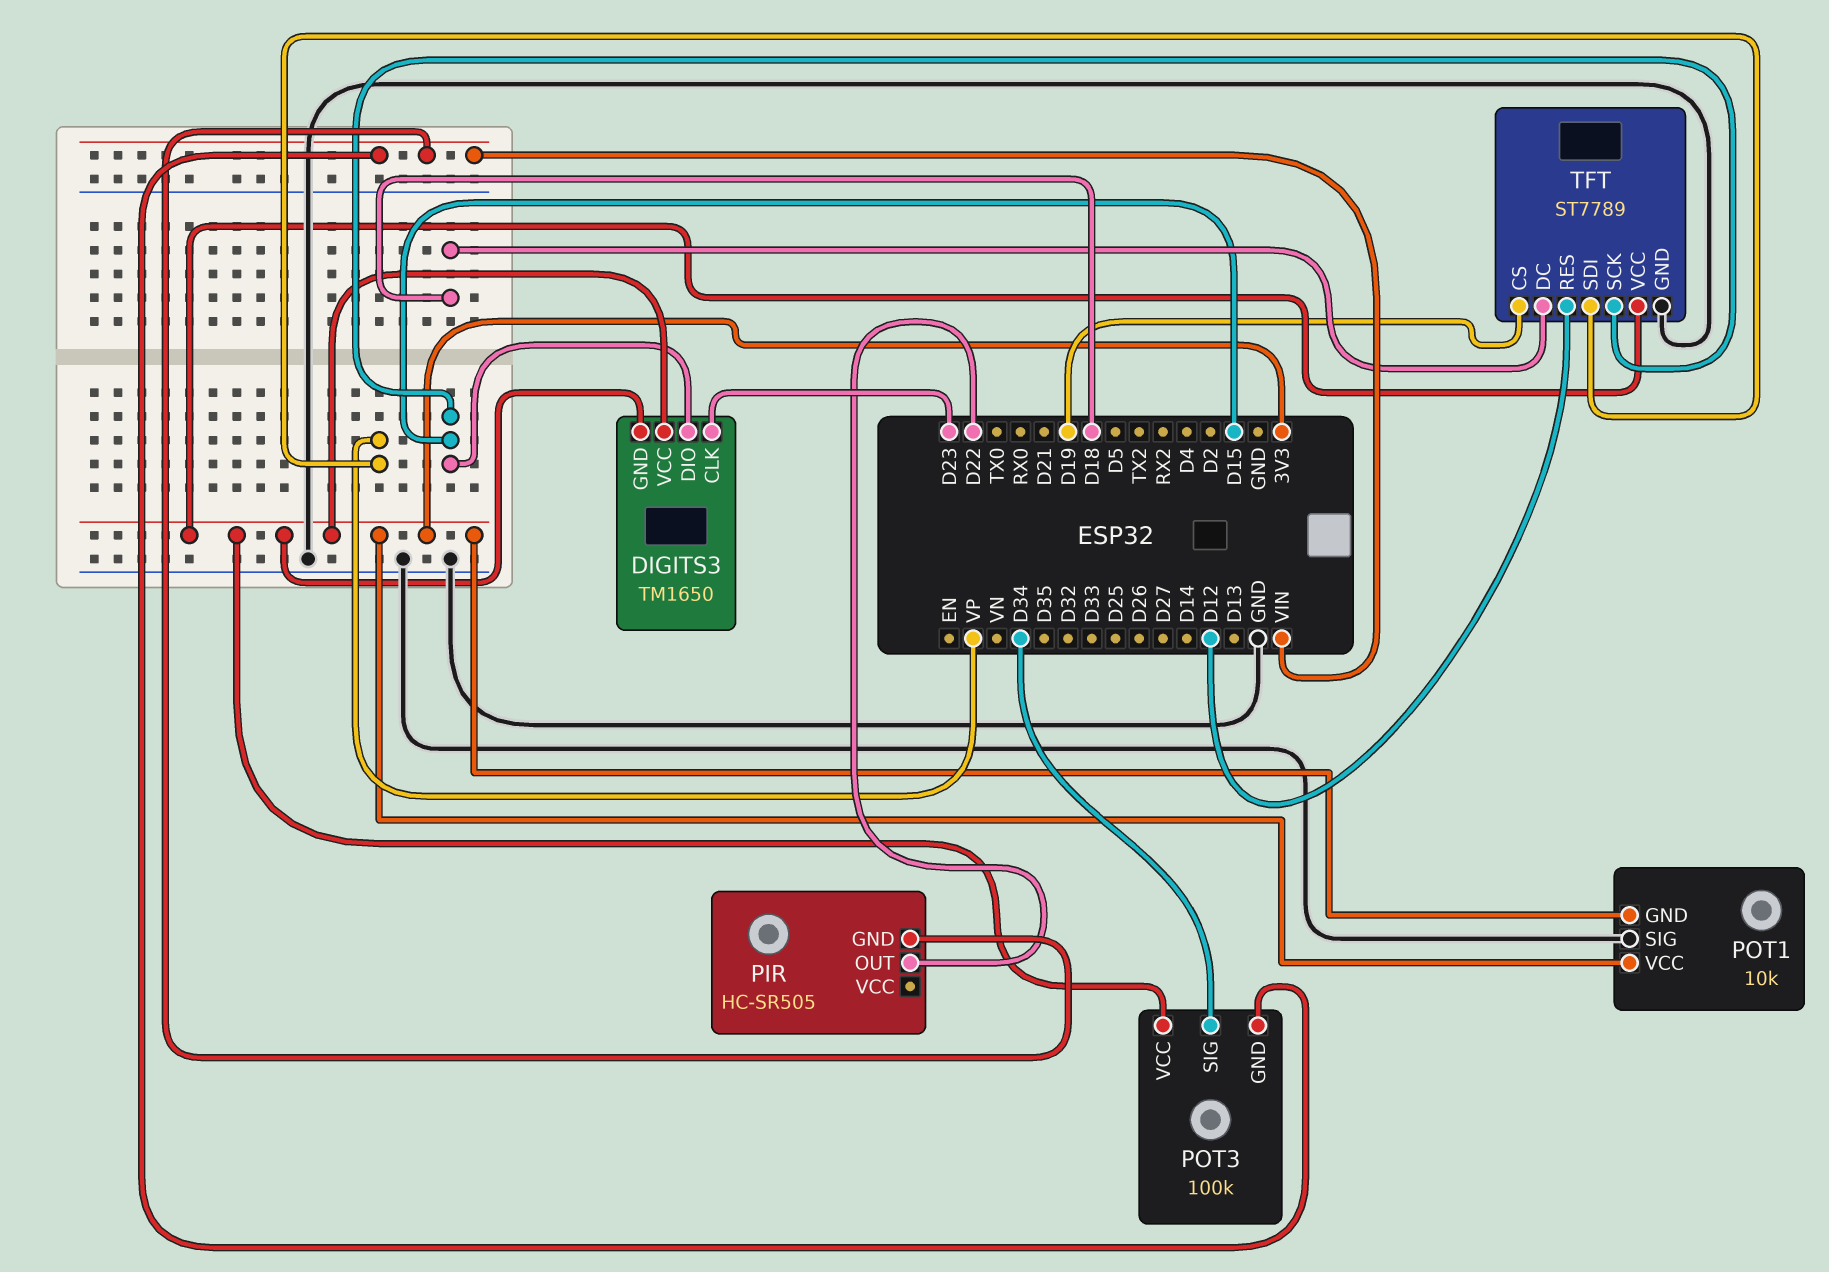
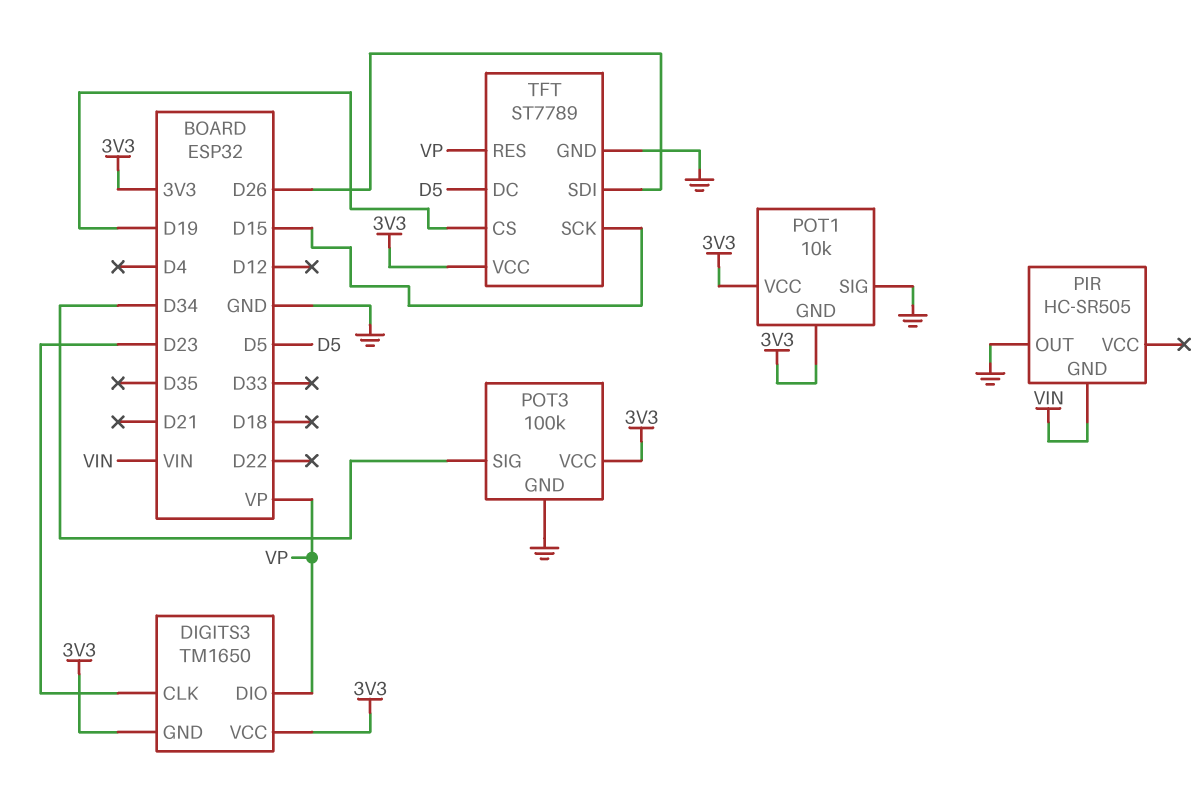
DIGITS3 pin DIO: D15 -> VP
PIR pin OUT: D22 -> GND
POT3 pin GND: VIN -> GND
TFT pin DC: D18 -> D5
TFT pin RES: D12 -> VP
TFT pin SDI: VP -> D26

